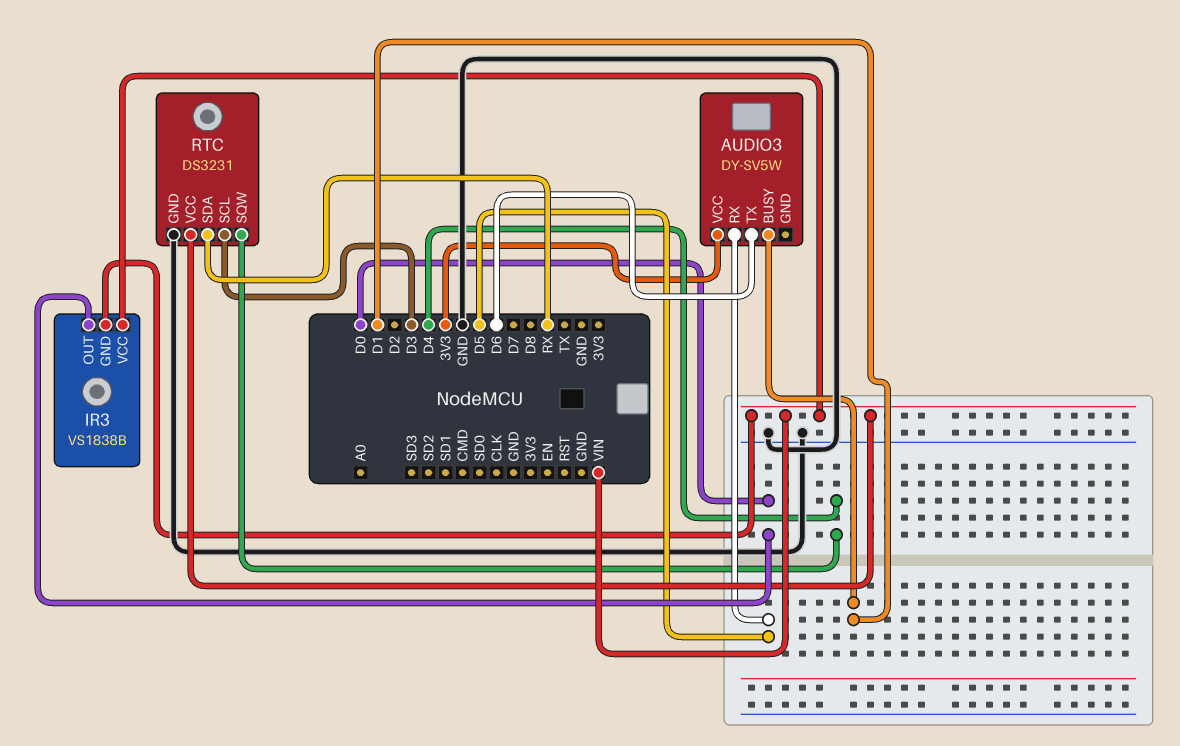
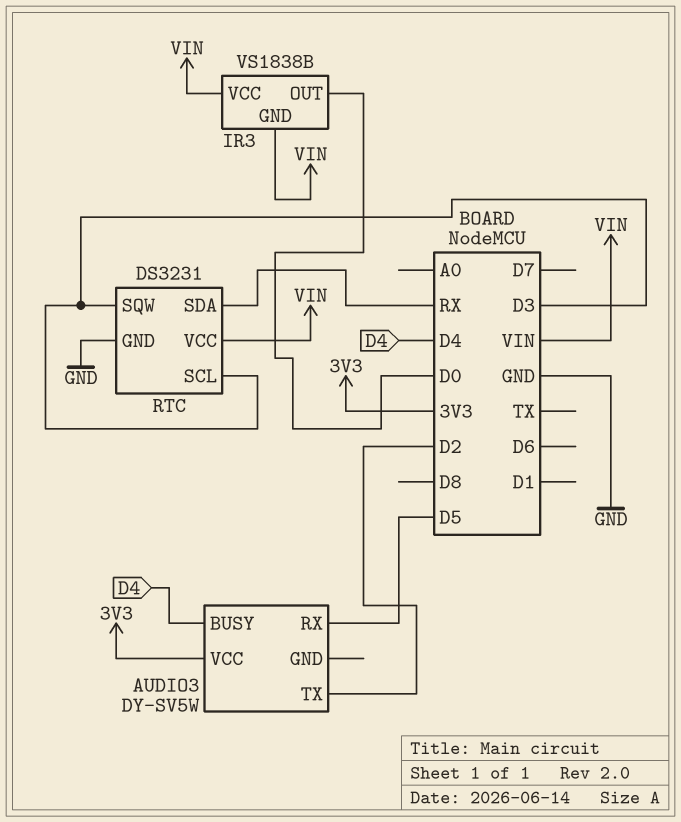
AUDIO3 pin BUSY: D1 -> D4
AUDIO3 pin TX: D6 -> D2
RTC pin SQW: D4 -> D3

